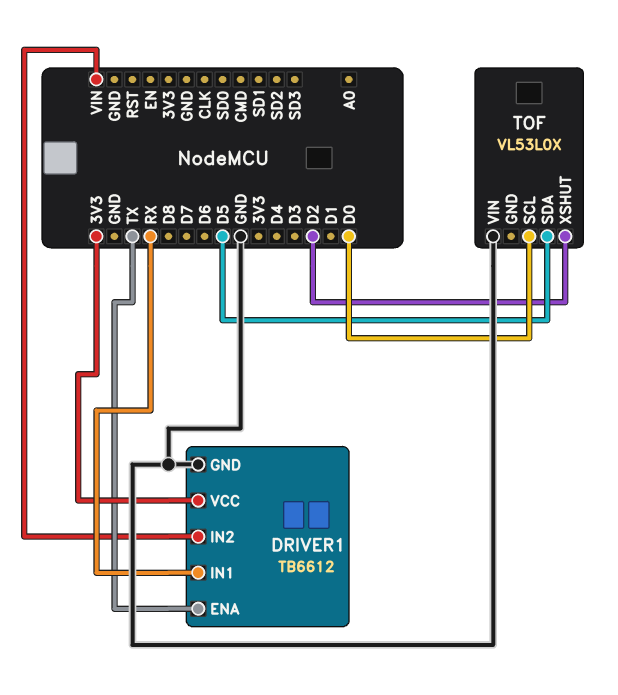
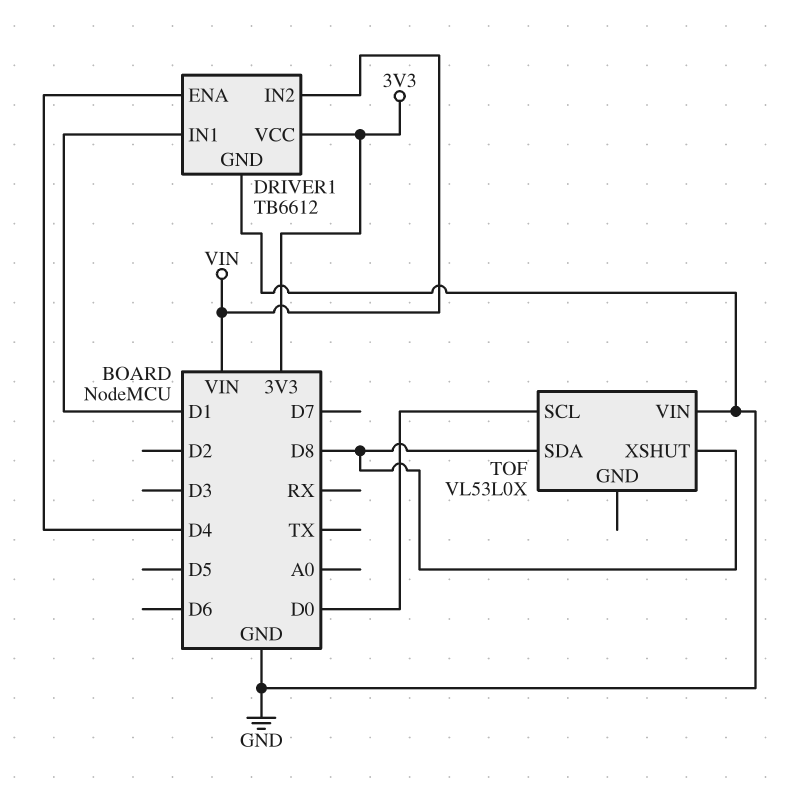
DRIVER1 pin ENA: TX -> D4
DRIVER1 pin IN1: RX -> D1
TOF pin SDA: D5 -> D8
TOF pin XSHUT: D2 -> D8

